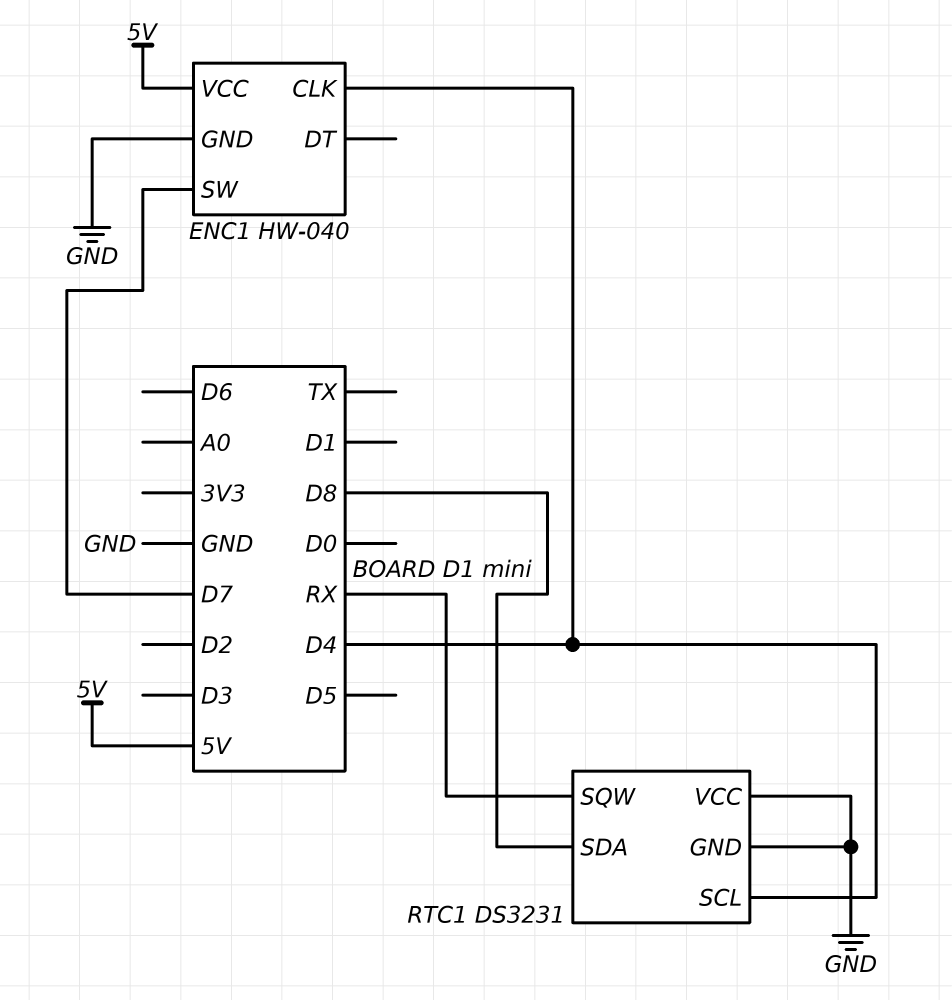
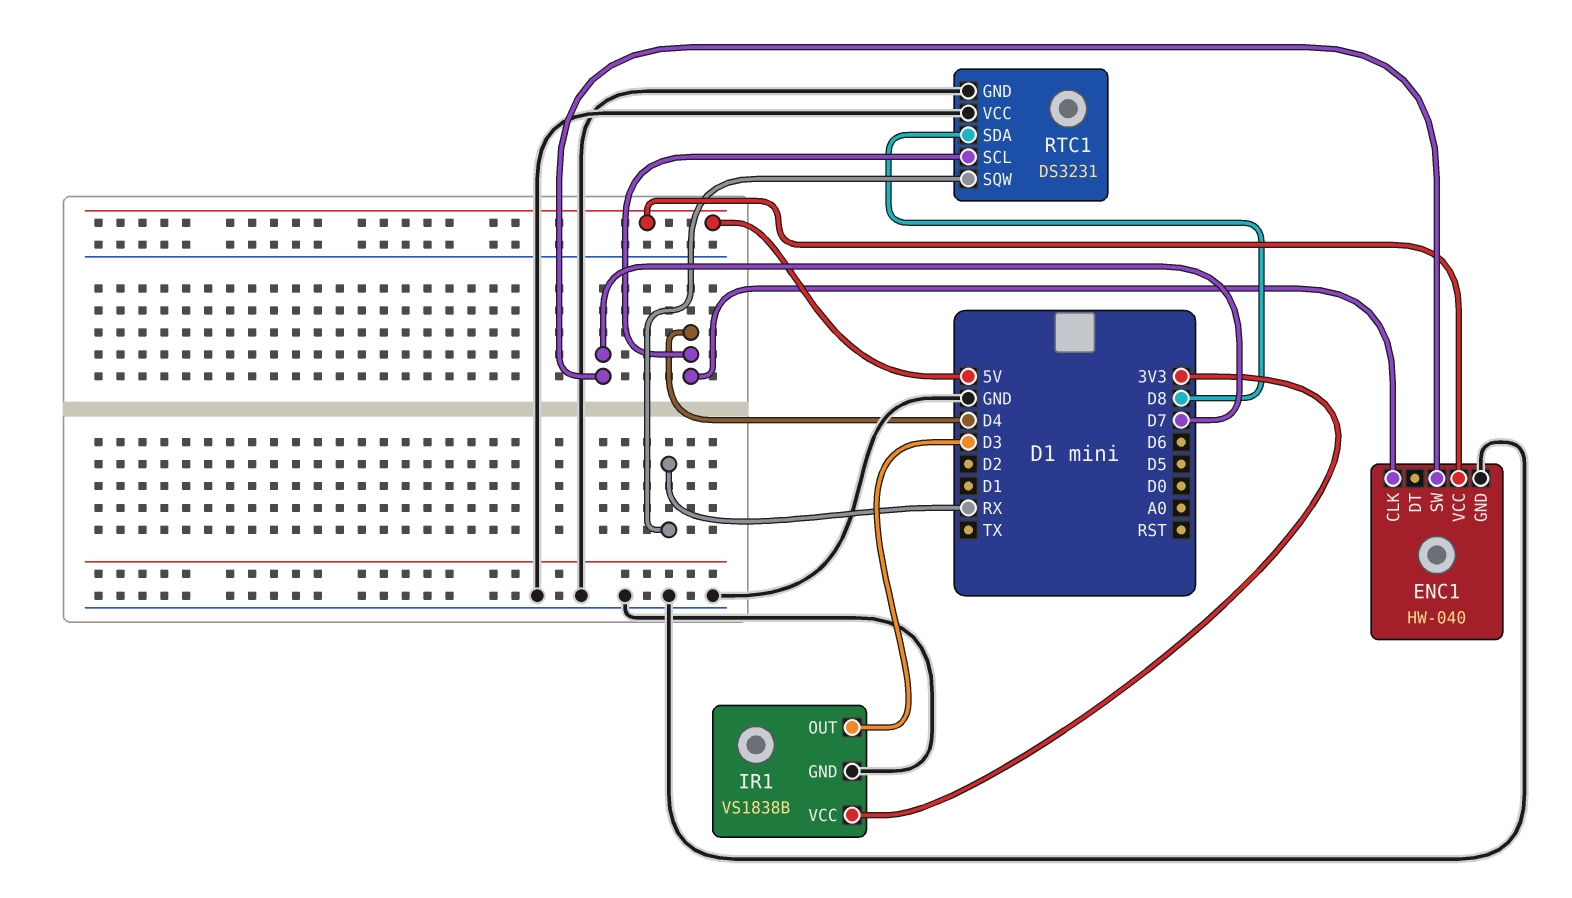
IR1: none -> VS1838B
IR1 pin GND: none -> GND
IR1 pin OUT: none -> D3
IR1 pin VCC: none -> 3V3

